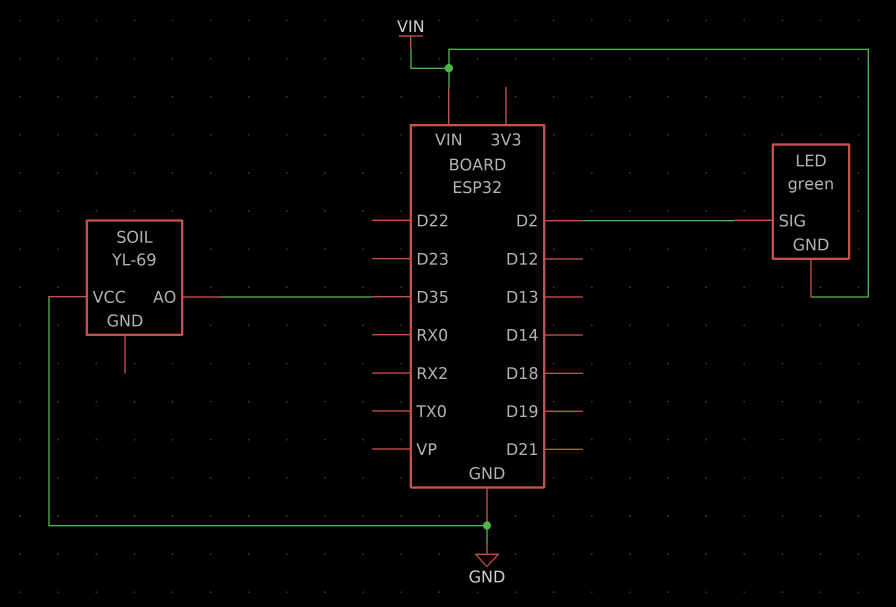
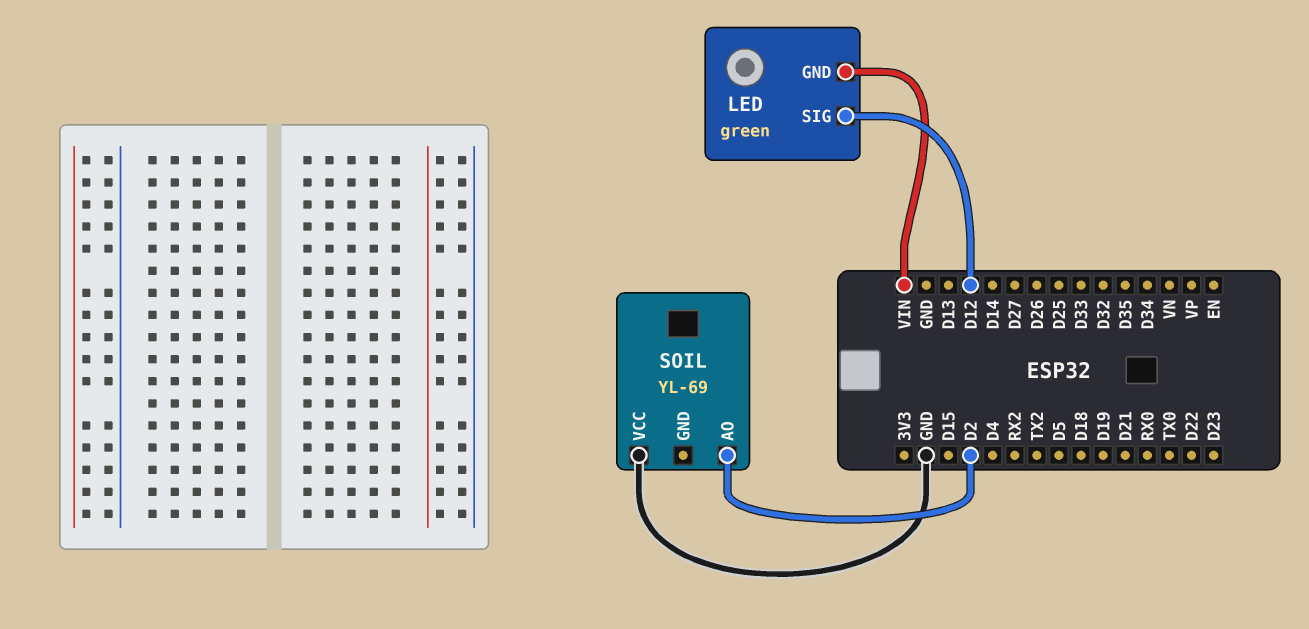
LED pin SIG: D2 -> D12
SOIL pin AO: D35 -> D2

